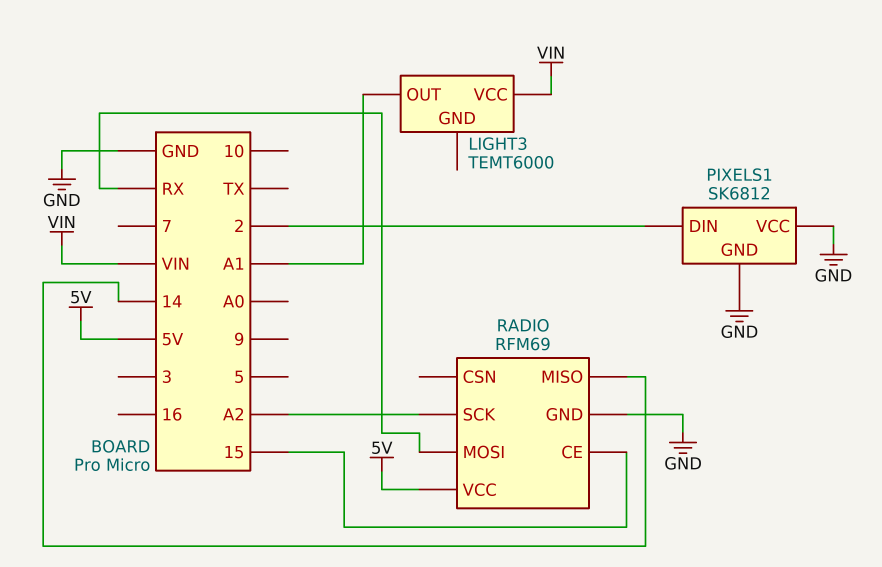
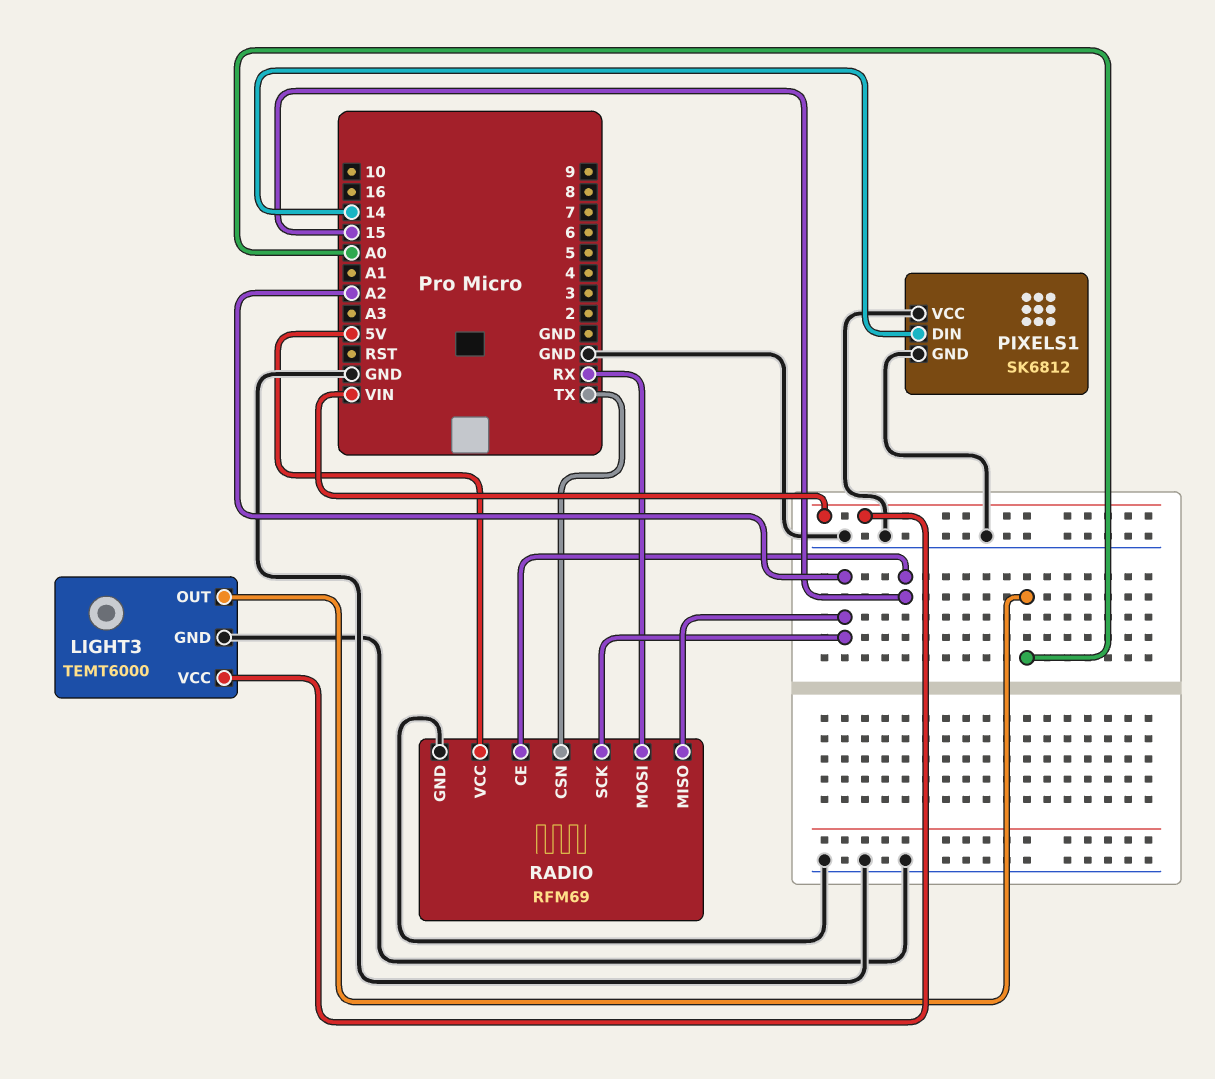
LIGHT3 pin GND: none -> GND
LIGHT3 pin OUT: A1 -> A0
PIXELS1 pin DIN: 2 -> 14
RADIO pin CSN: none -> TX
RADIO pin MISO: 14 -> A2

